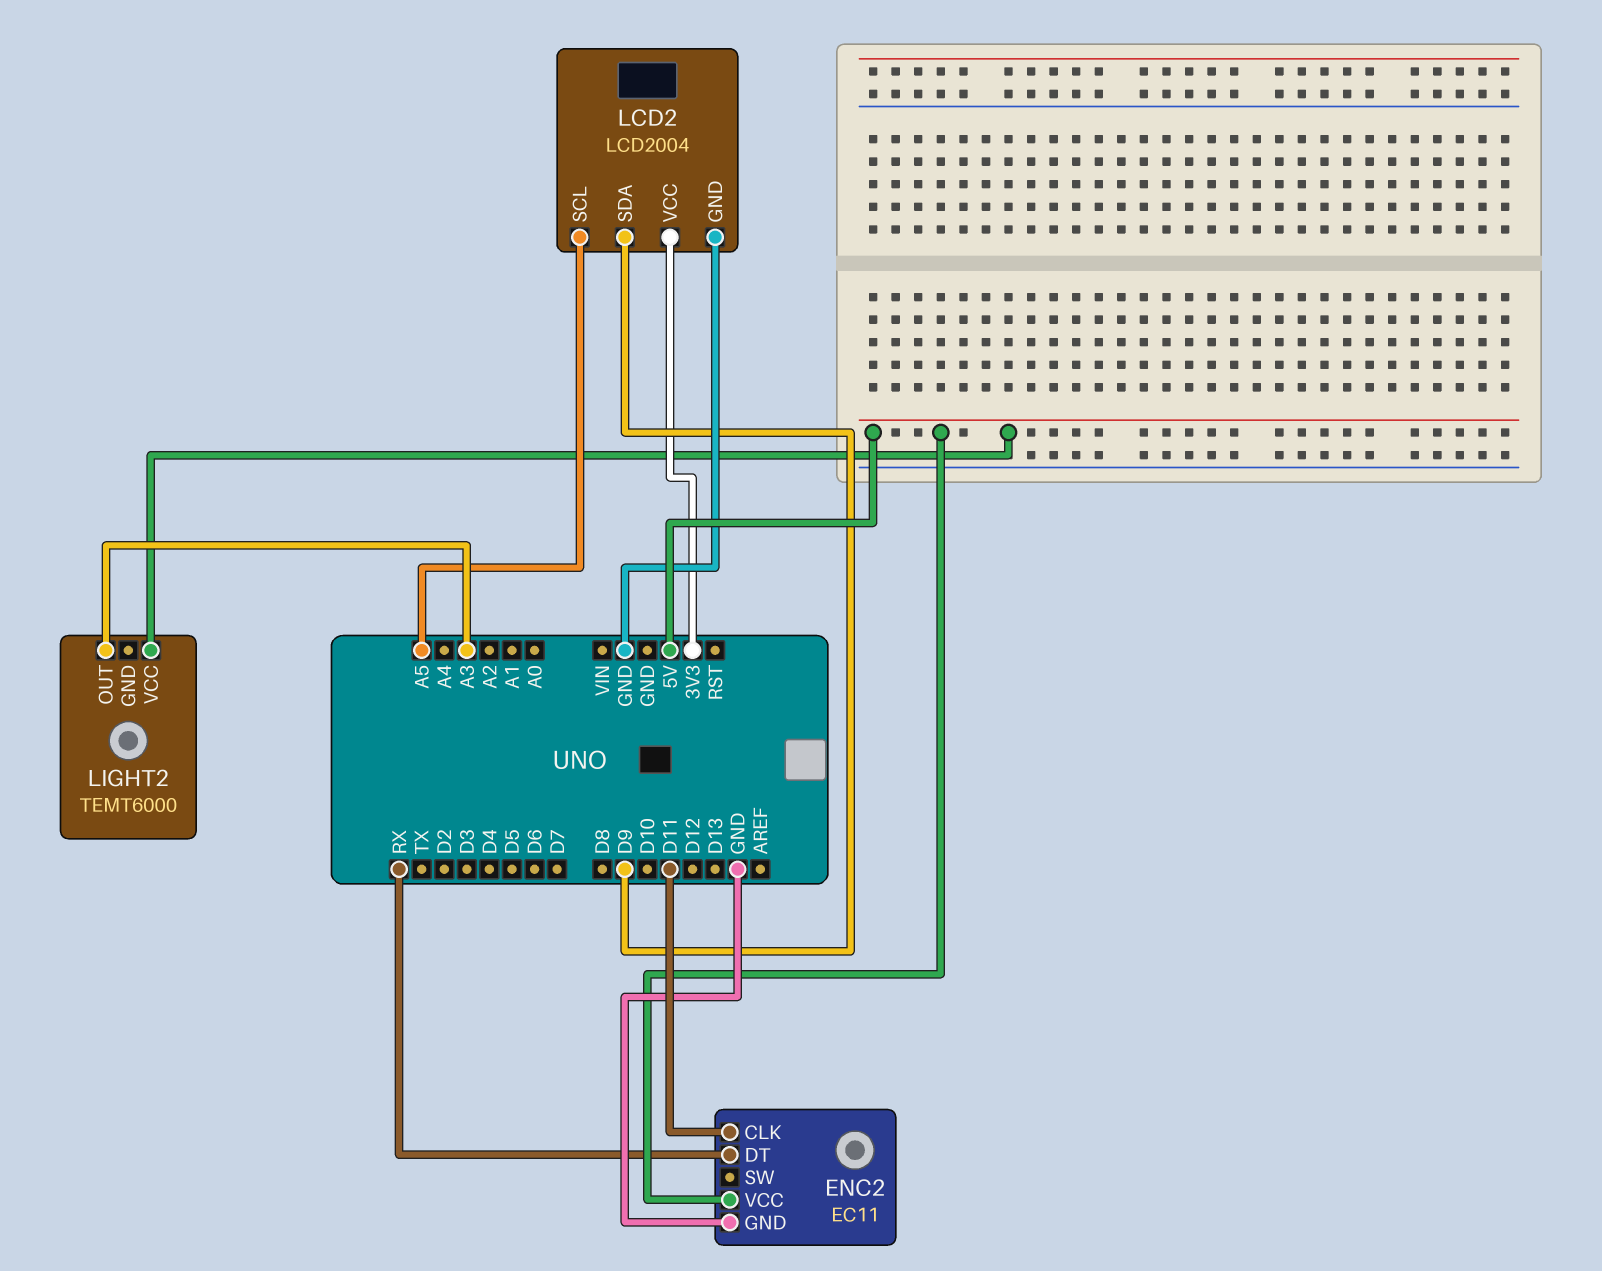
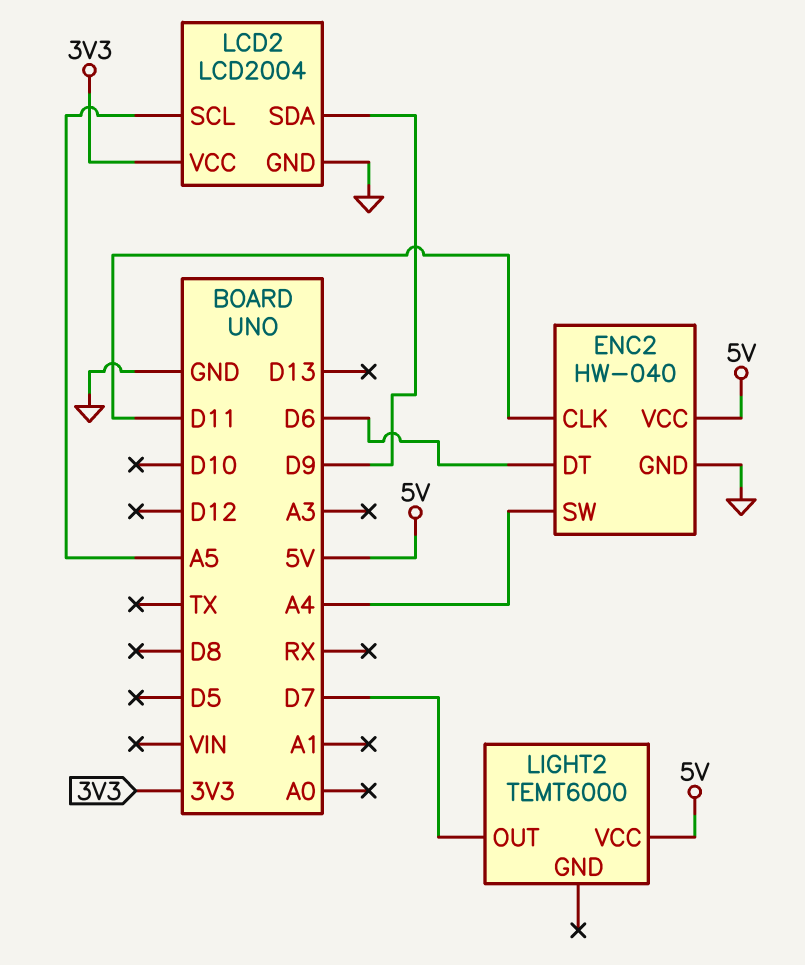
ENC2: EC11 -> HW-040
ENC2 pin DT: RX -> D6
ENC2 pin SW: none -> A4
LIGHT2 pin OUT: A3 -> D7

